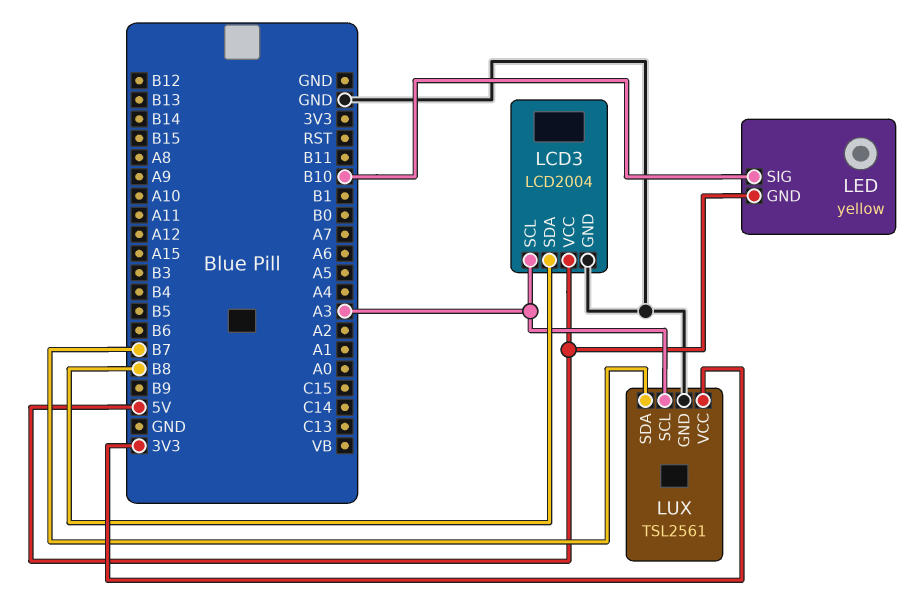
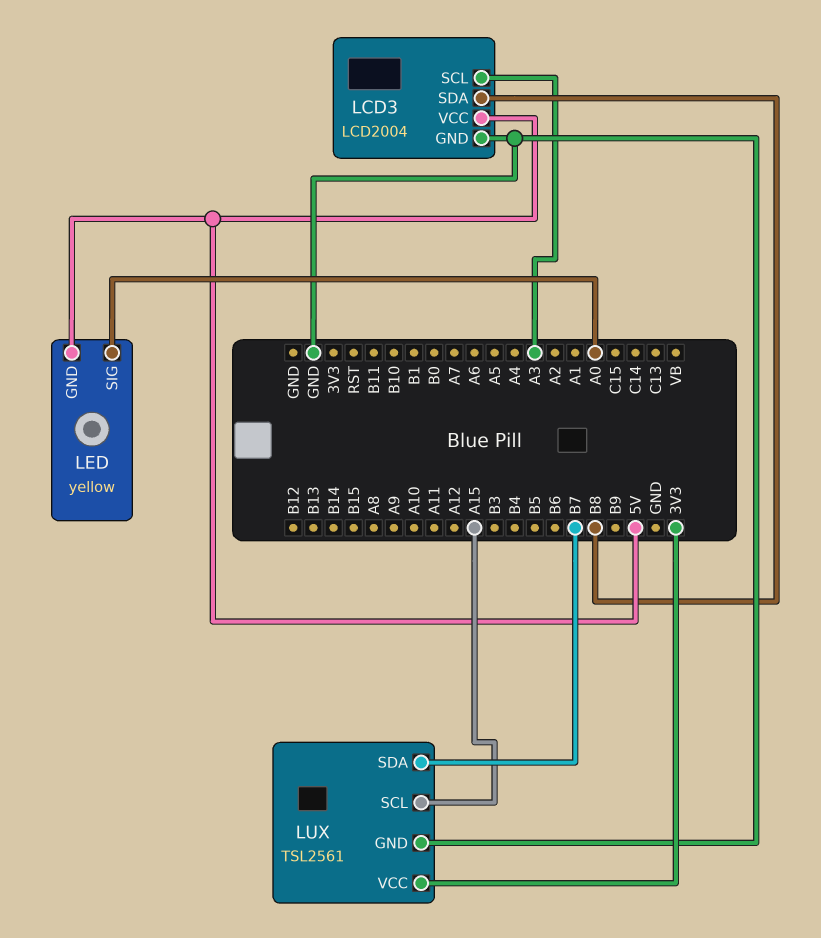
LED pin SIG: B10 -> A0
LUX pin SCL: A3 -> A15

